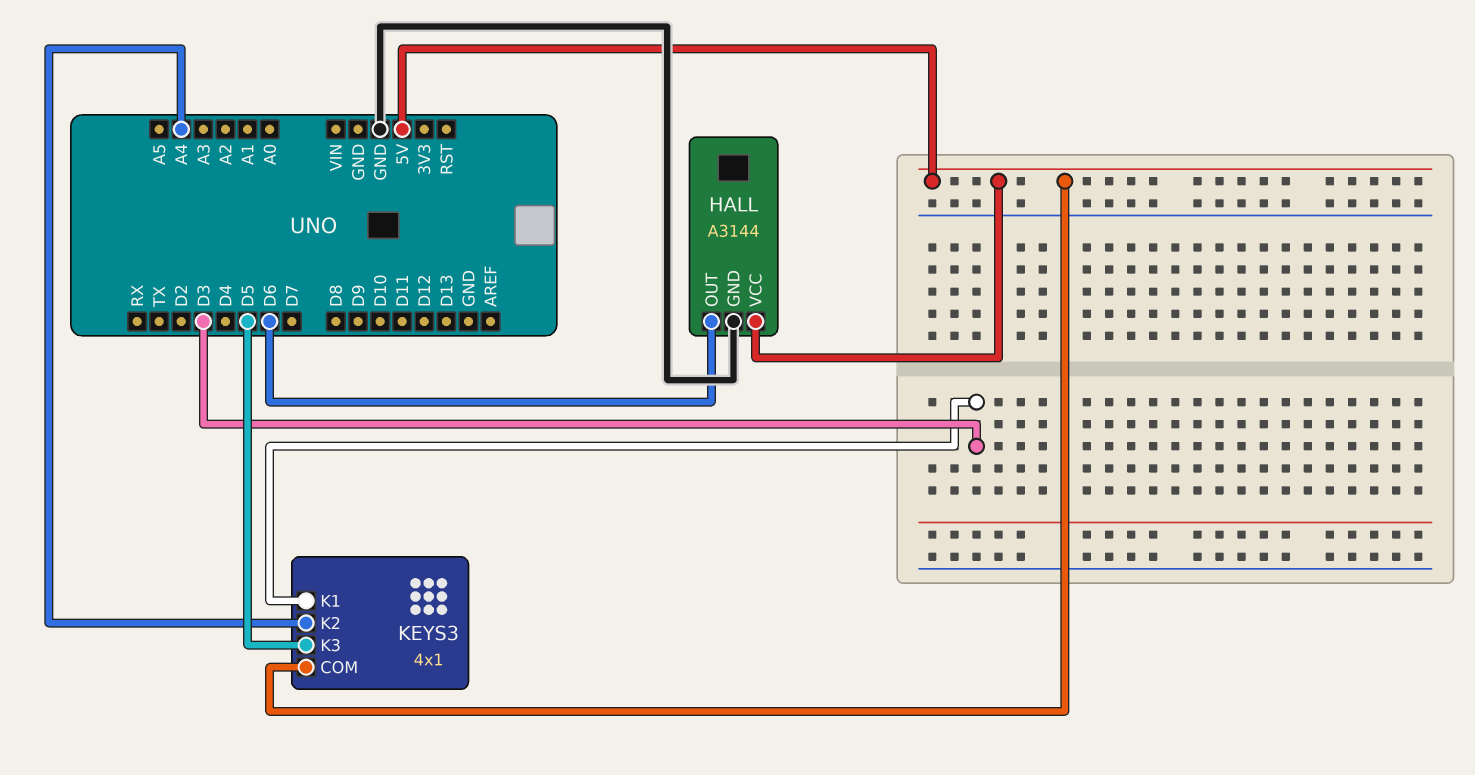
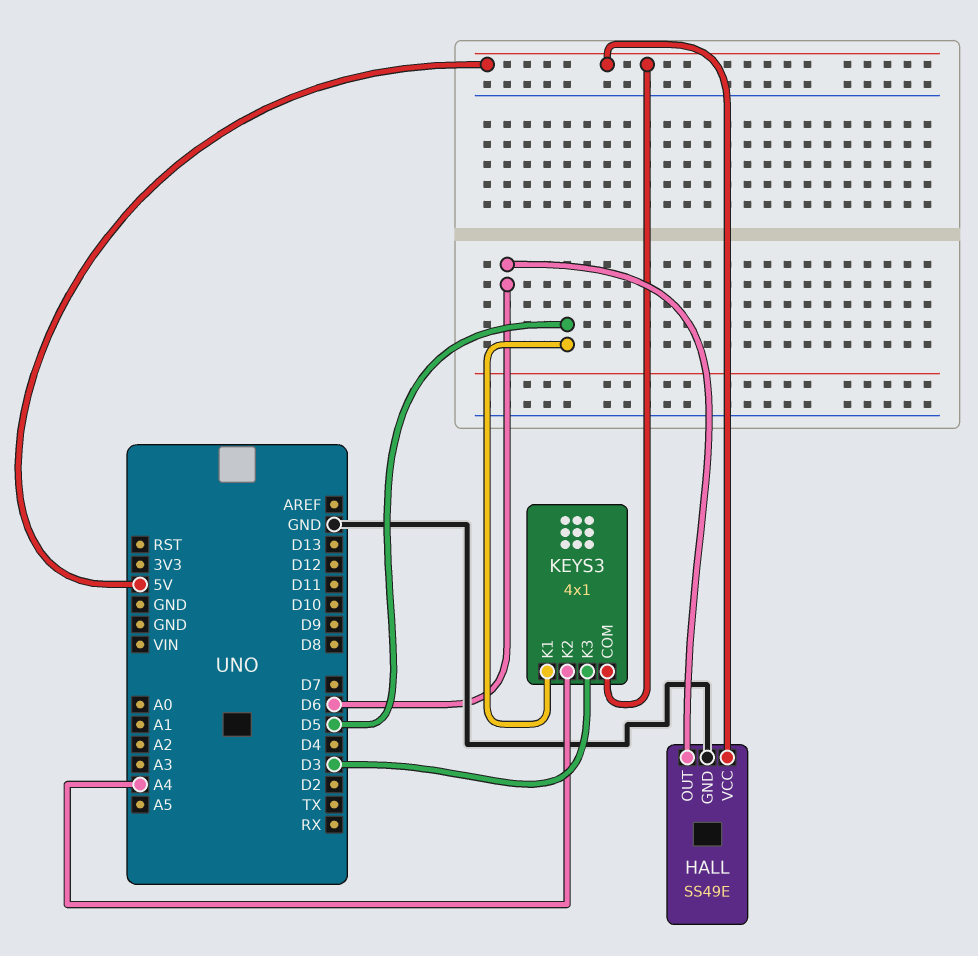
HALL: A3144 -> SS49E
KEYS3 pin K1: D3 -> D5
KEYS3 pin K3: D5 -> D3

